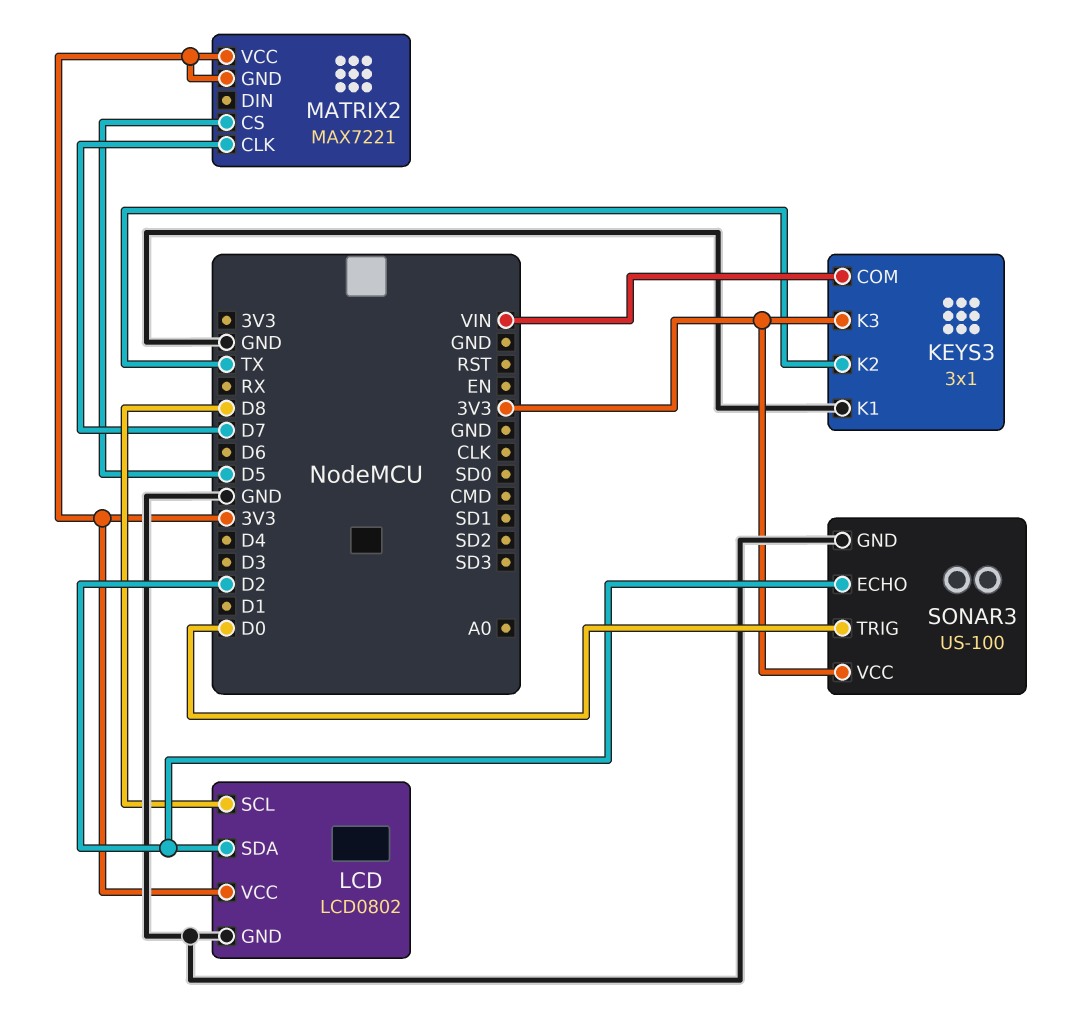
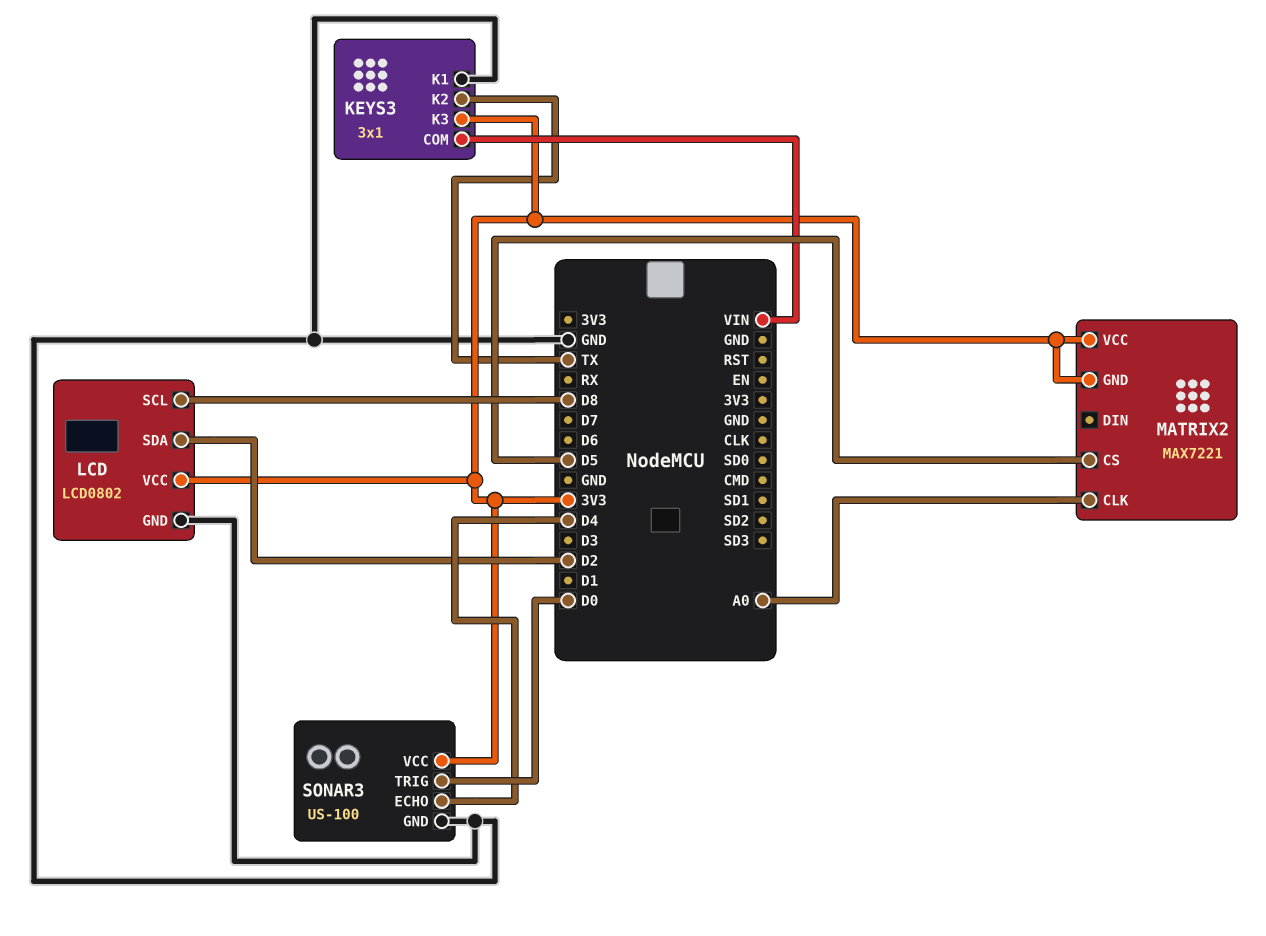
MATRIX2 pin CLK: D7 -> A0
SONAR3 pin ECHO: D2 -> D4

